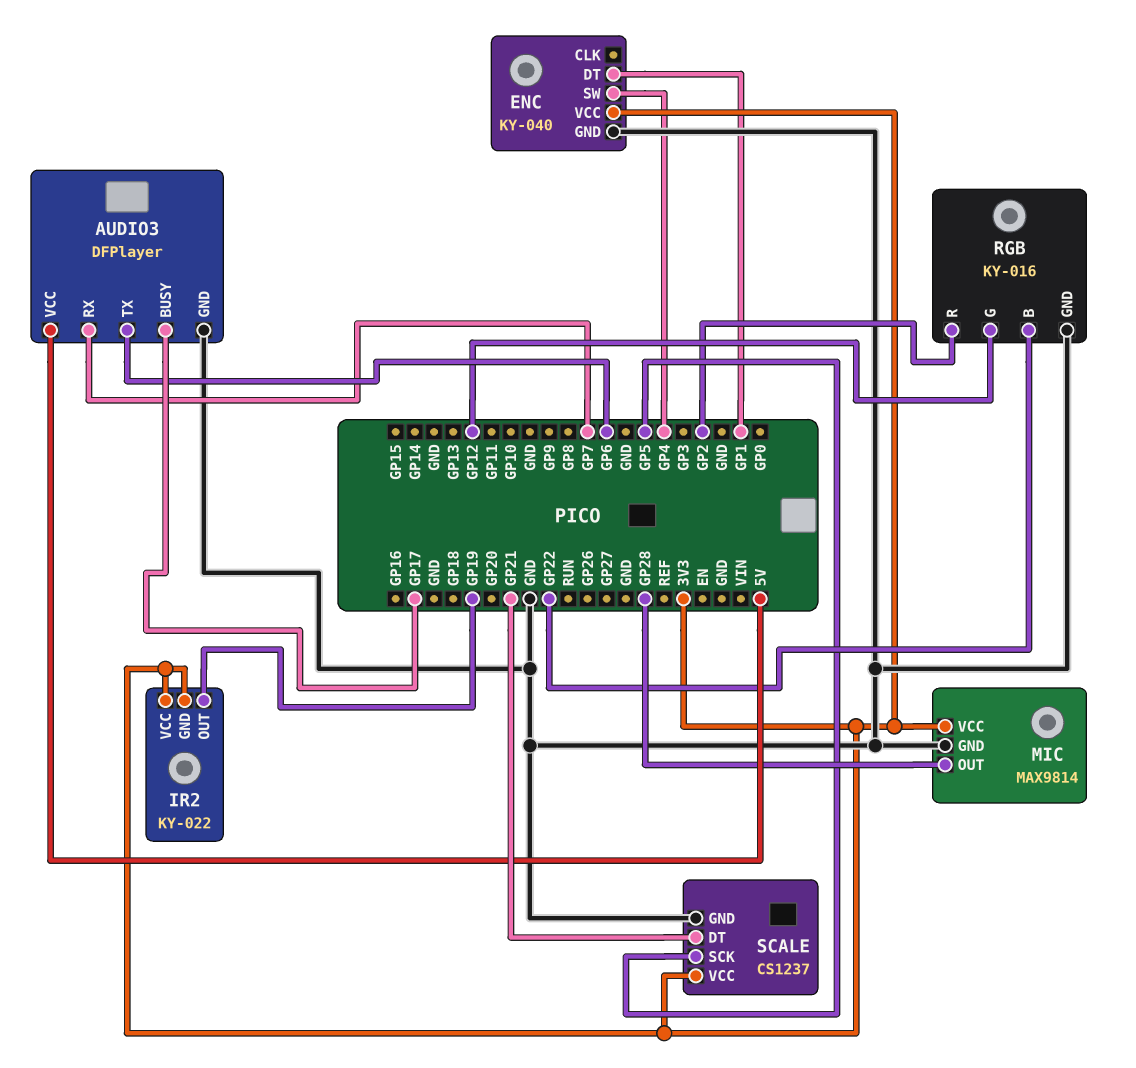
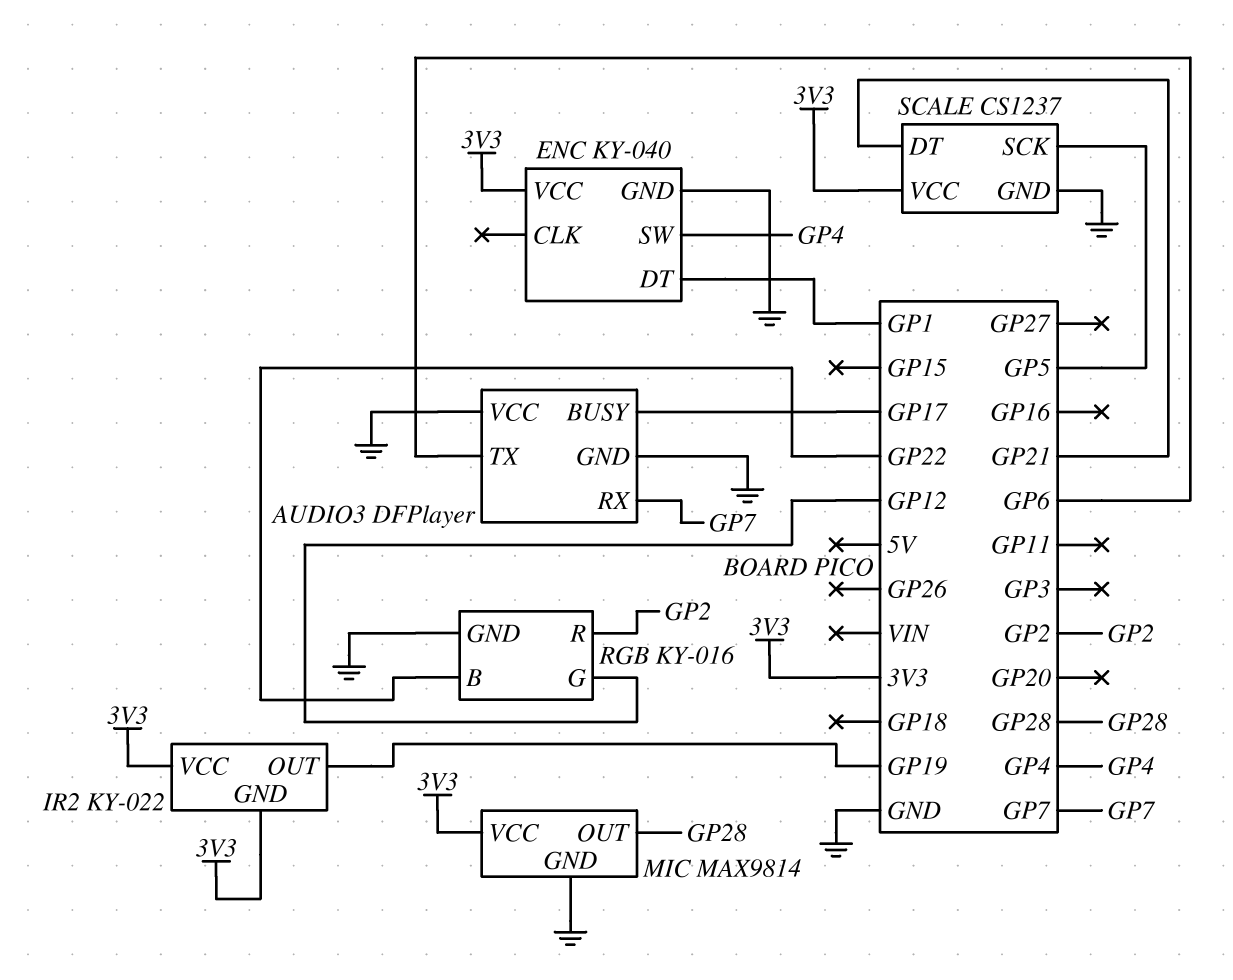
AUDIO3 pin VCC: 5V -> GND

